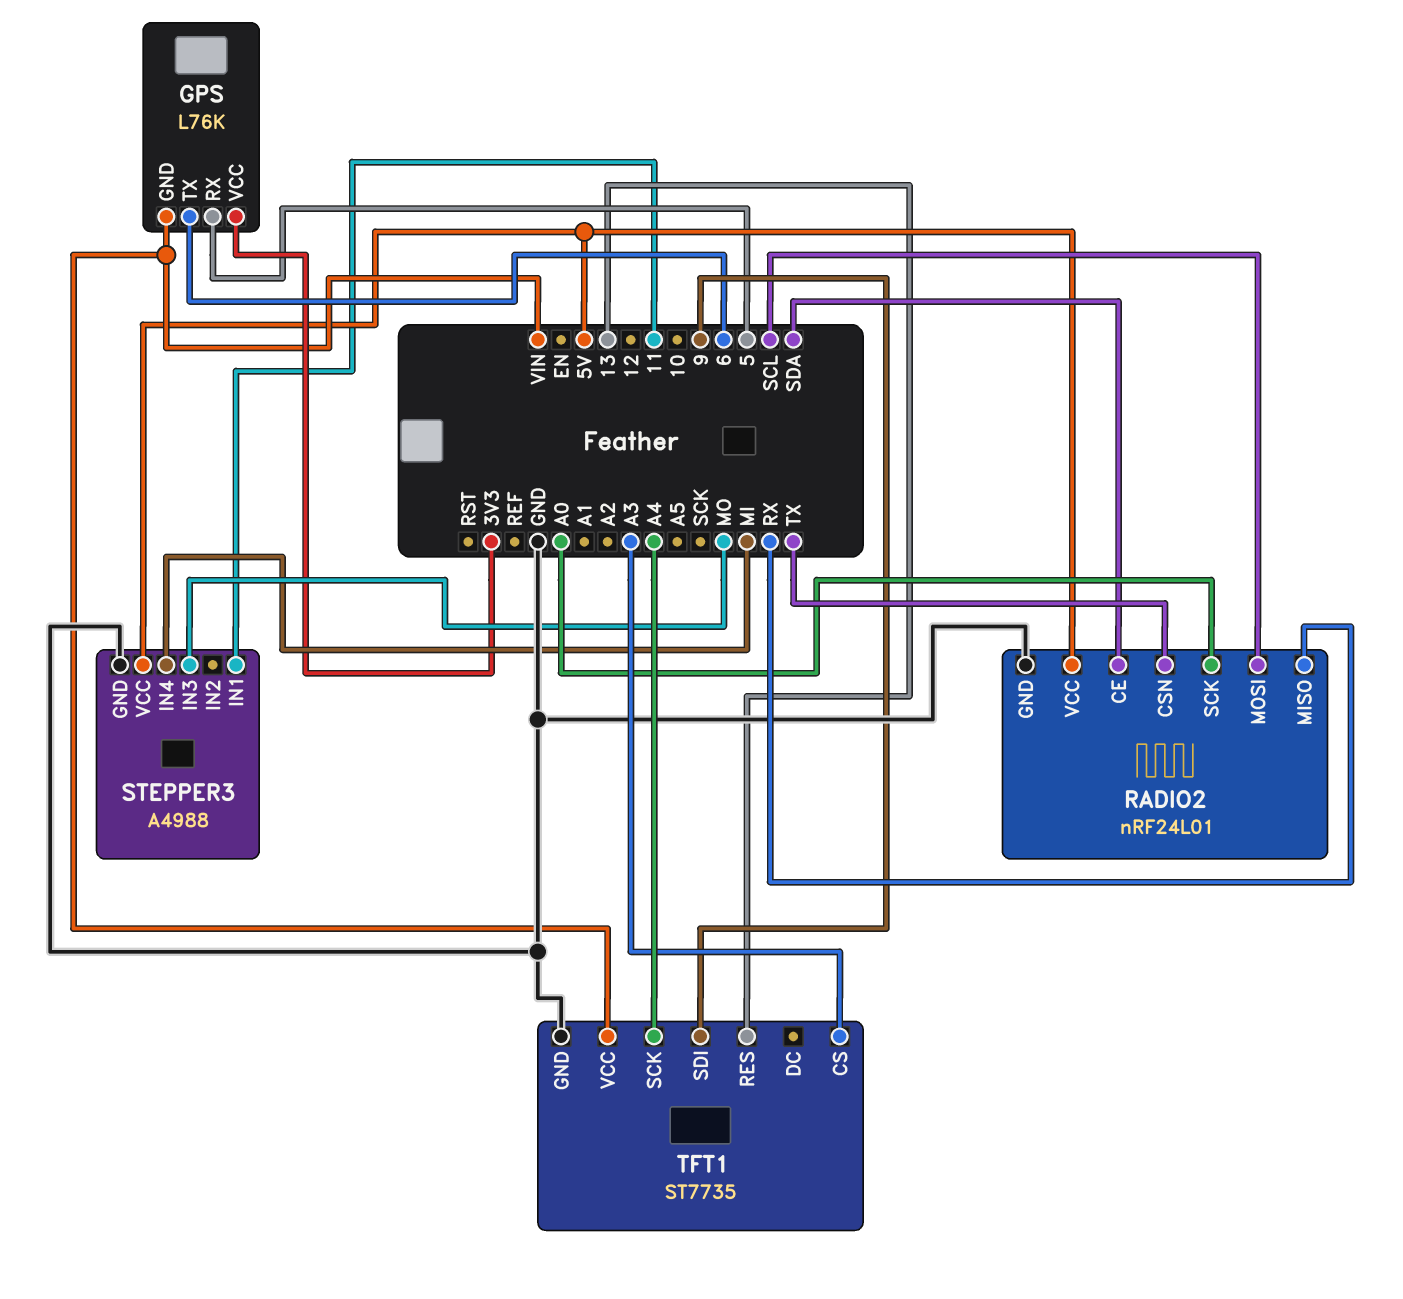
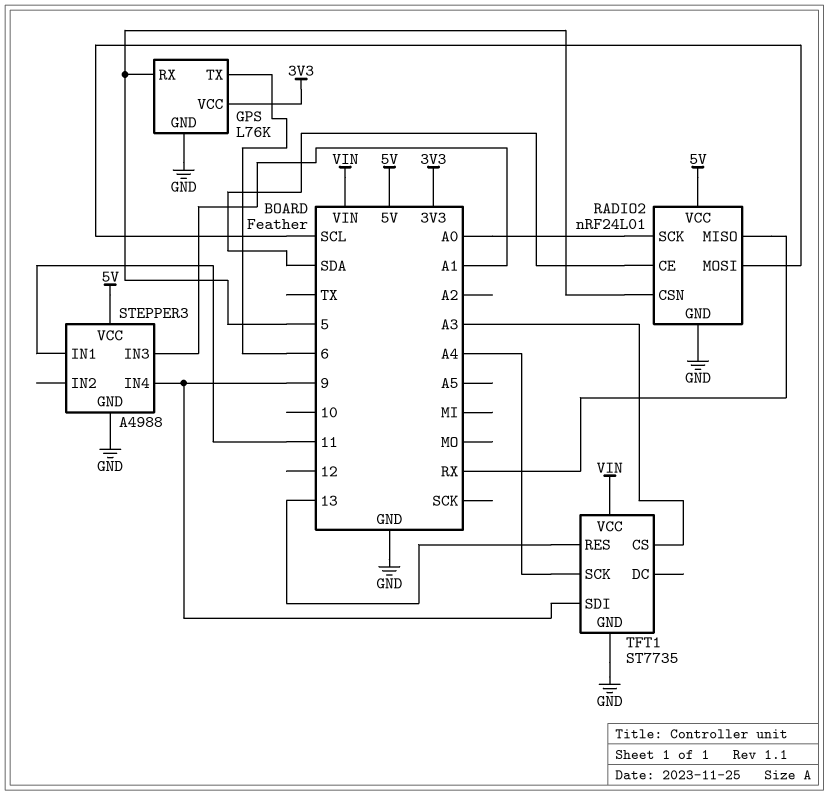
GPS pin GND: VIN -> GND
RADIO2 pin CSN: TX -> 5
STEPPER3 pin IN3: MO -> A1
STEPPER3 pin IN4: MI -> 9

